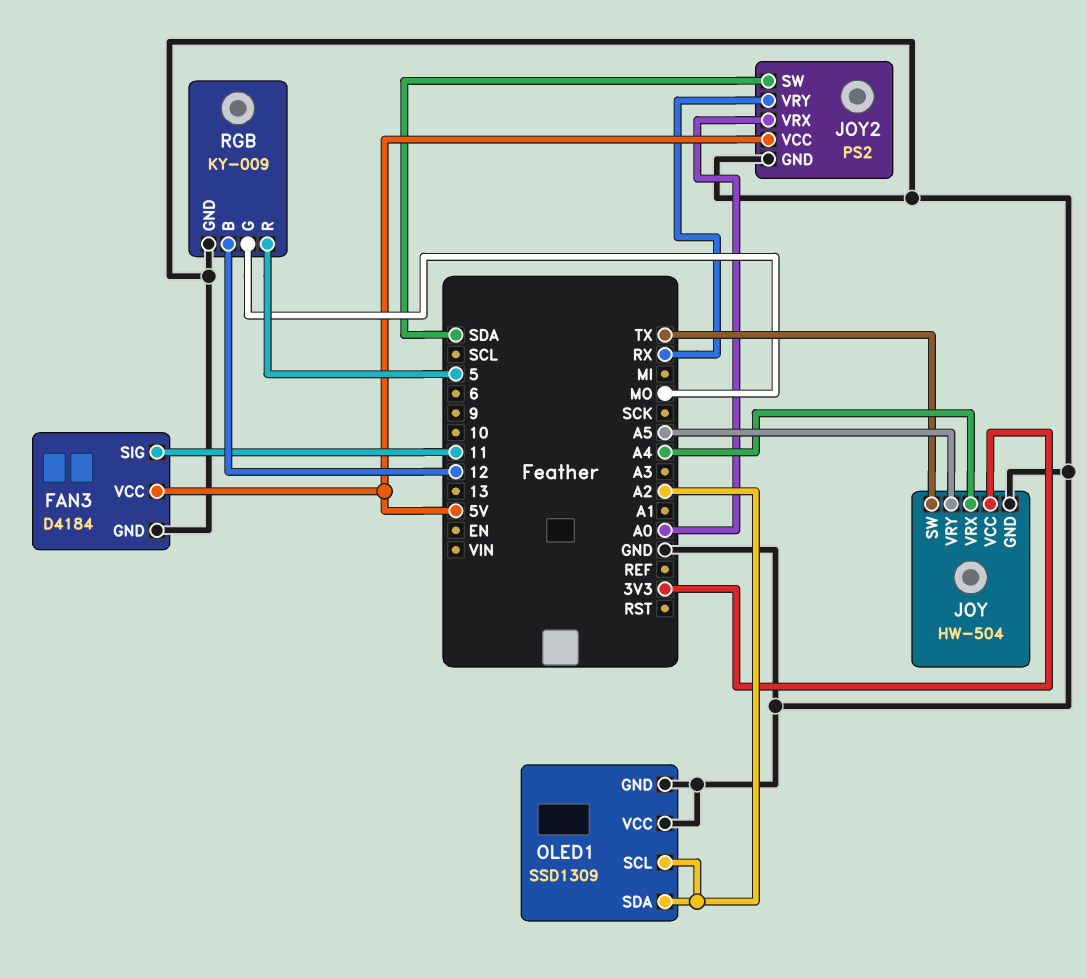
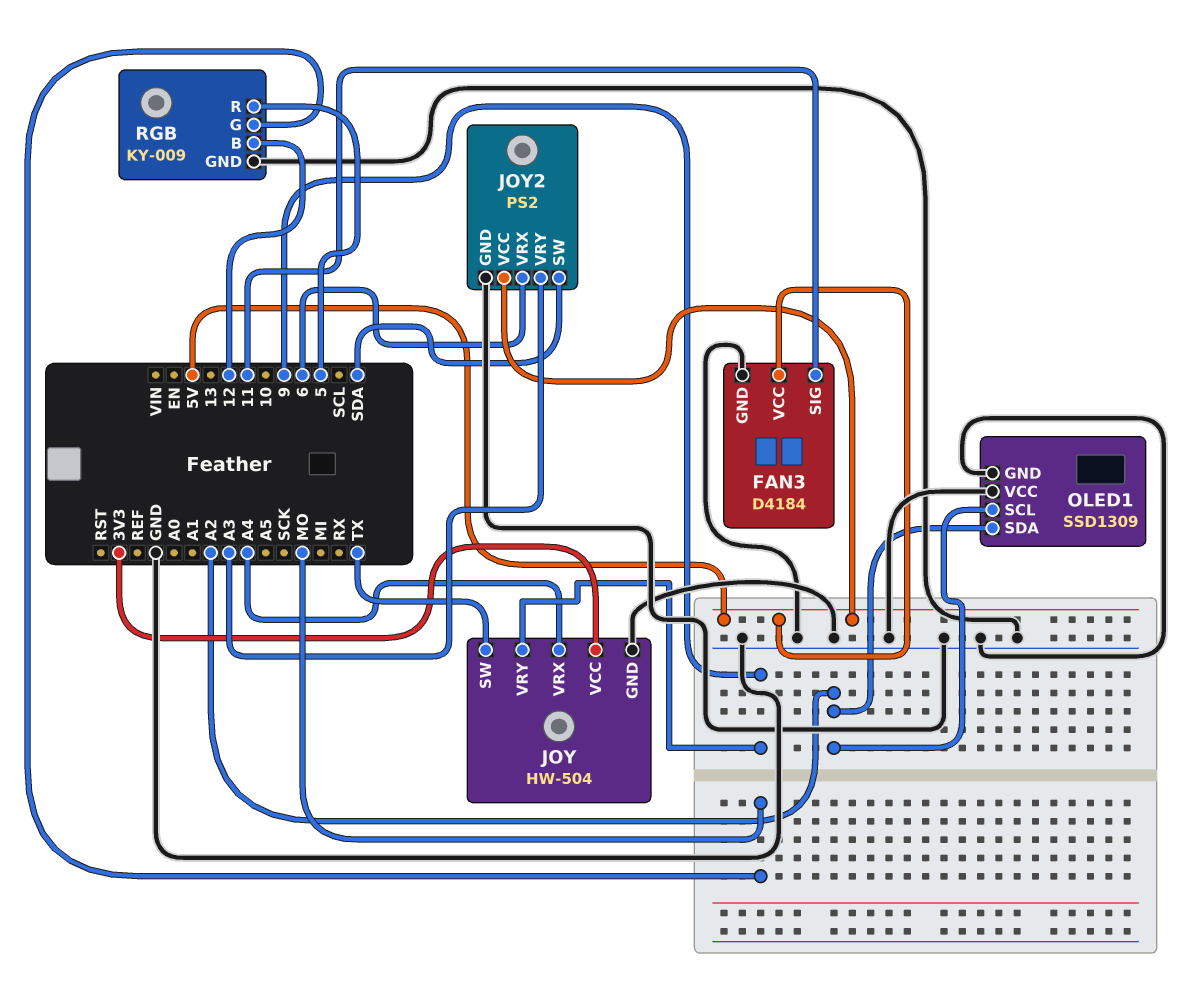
JOY pin VRY: A5 -> 9
JOY2 pin VRX: A0 -> 6
JOY2 pin VRY: RX -> A3

